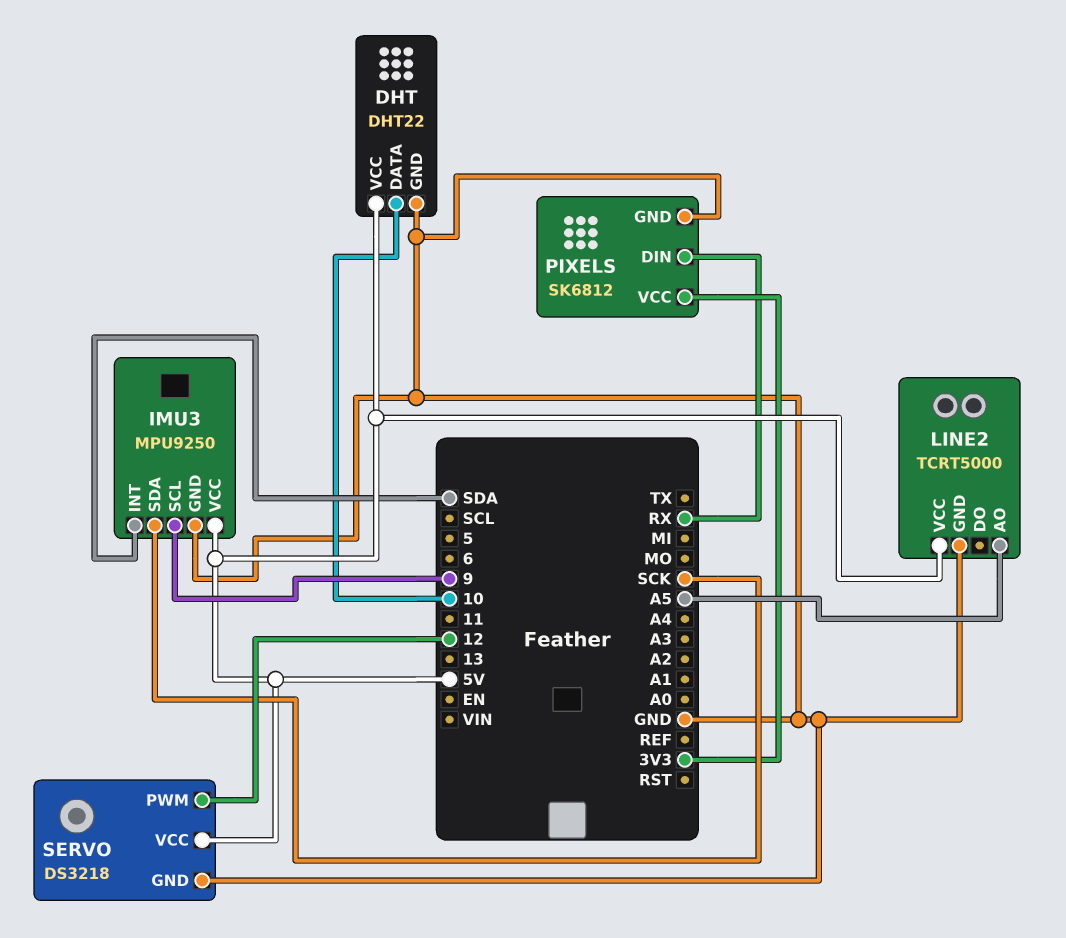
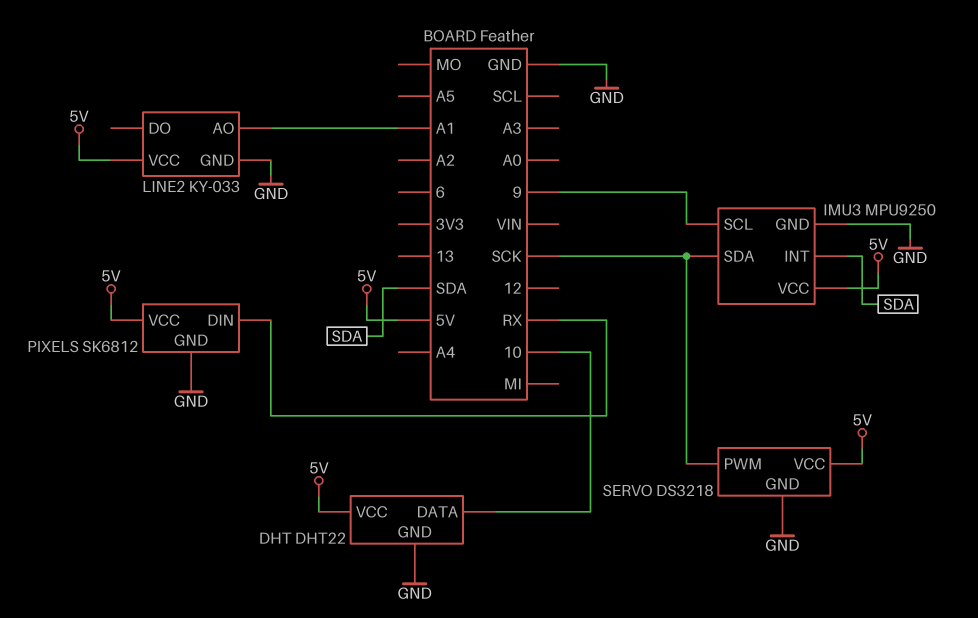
LINE2: TCRT5000 -> KY-033
LINE2 pin AO: A5 -> A1
PIXELS pin VCC: 3V3 -> 5V
SERVO pin PWM: 12 -> SCK

